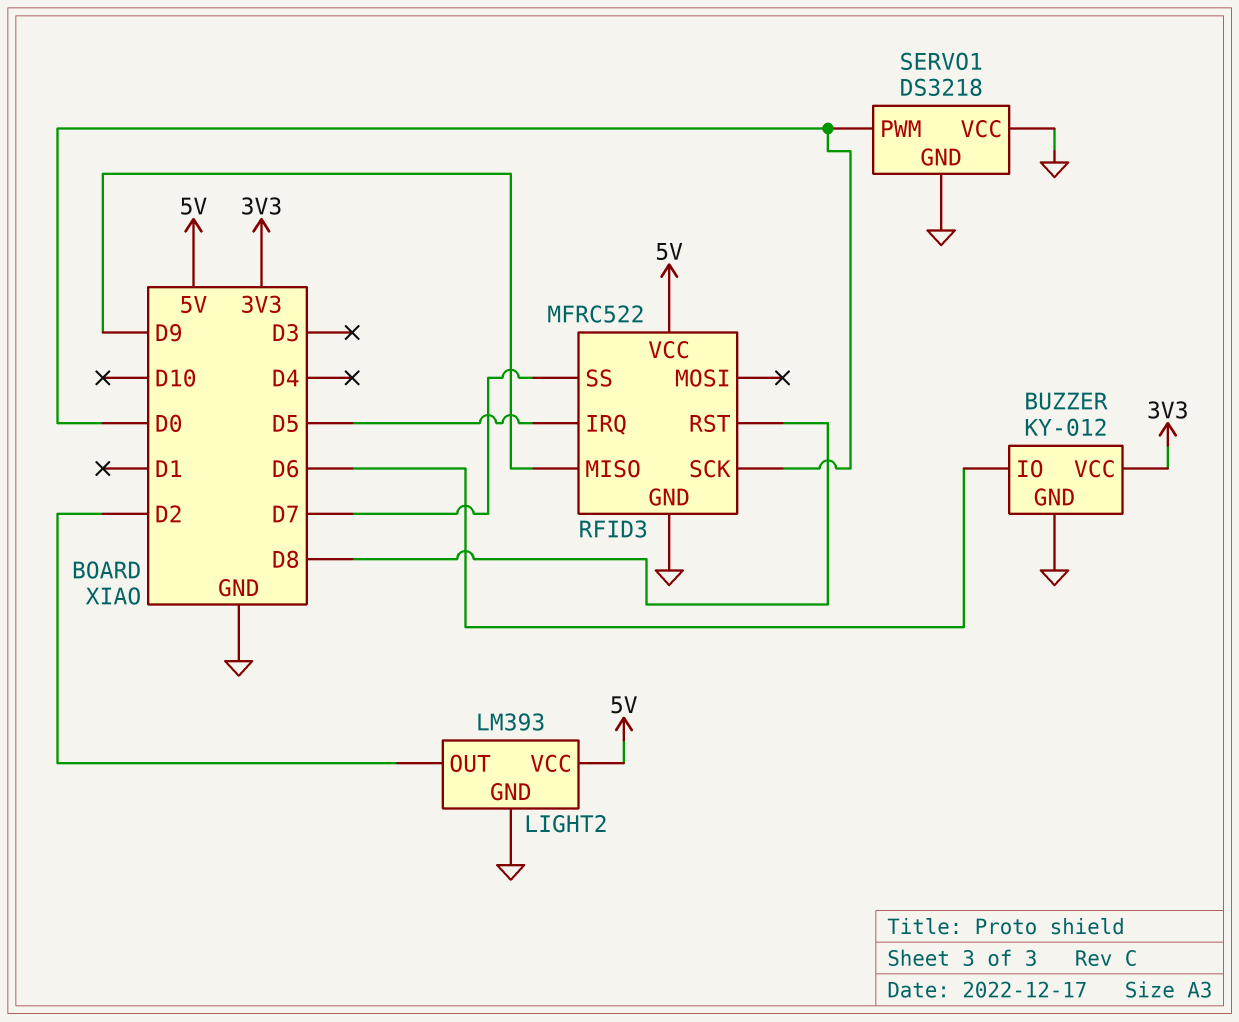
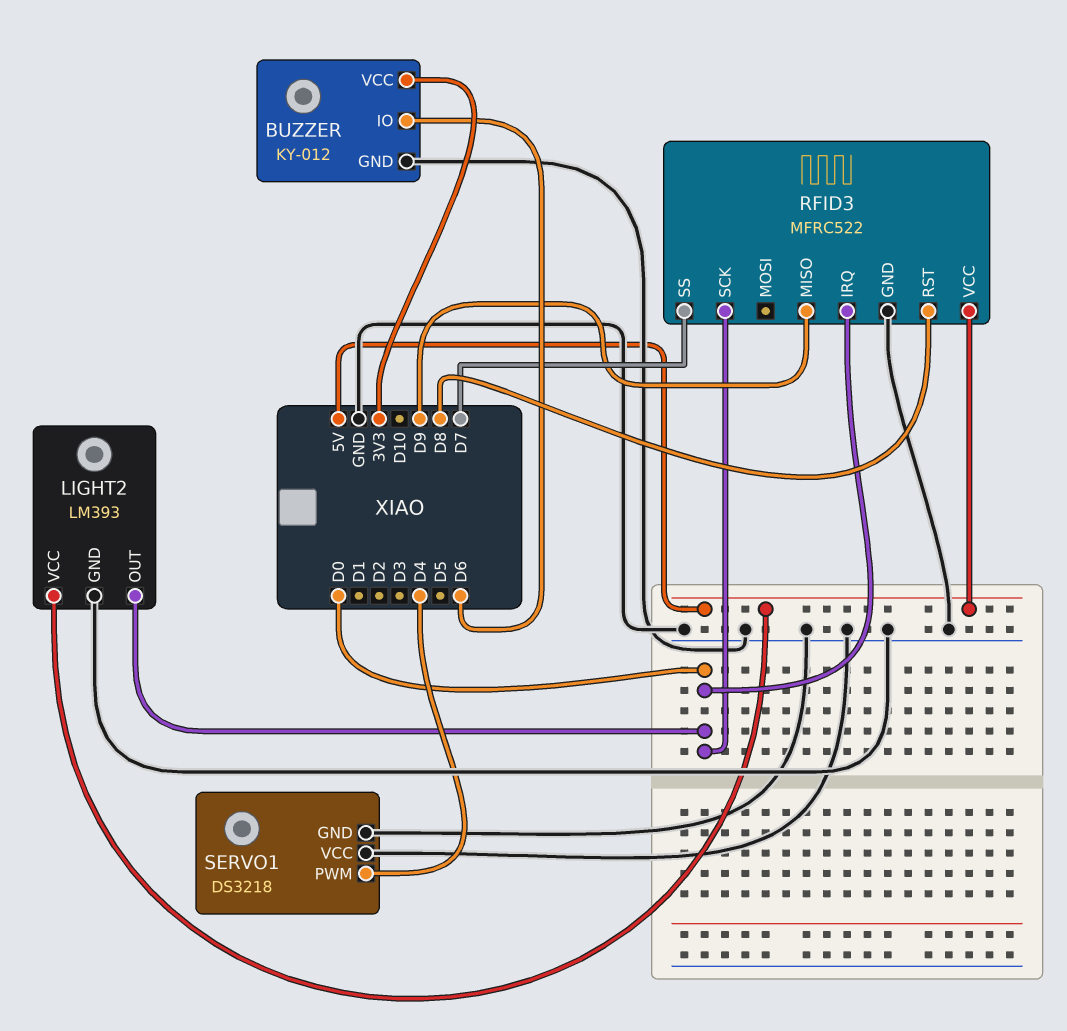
LIGHT2 pin OUT: D2 -> D0
RFID3 pin IRQ: D5 -> D0
SERVO1 pin PWM: D0 -> D4

